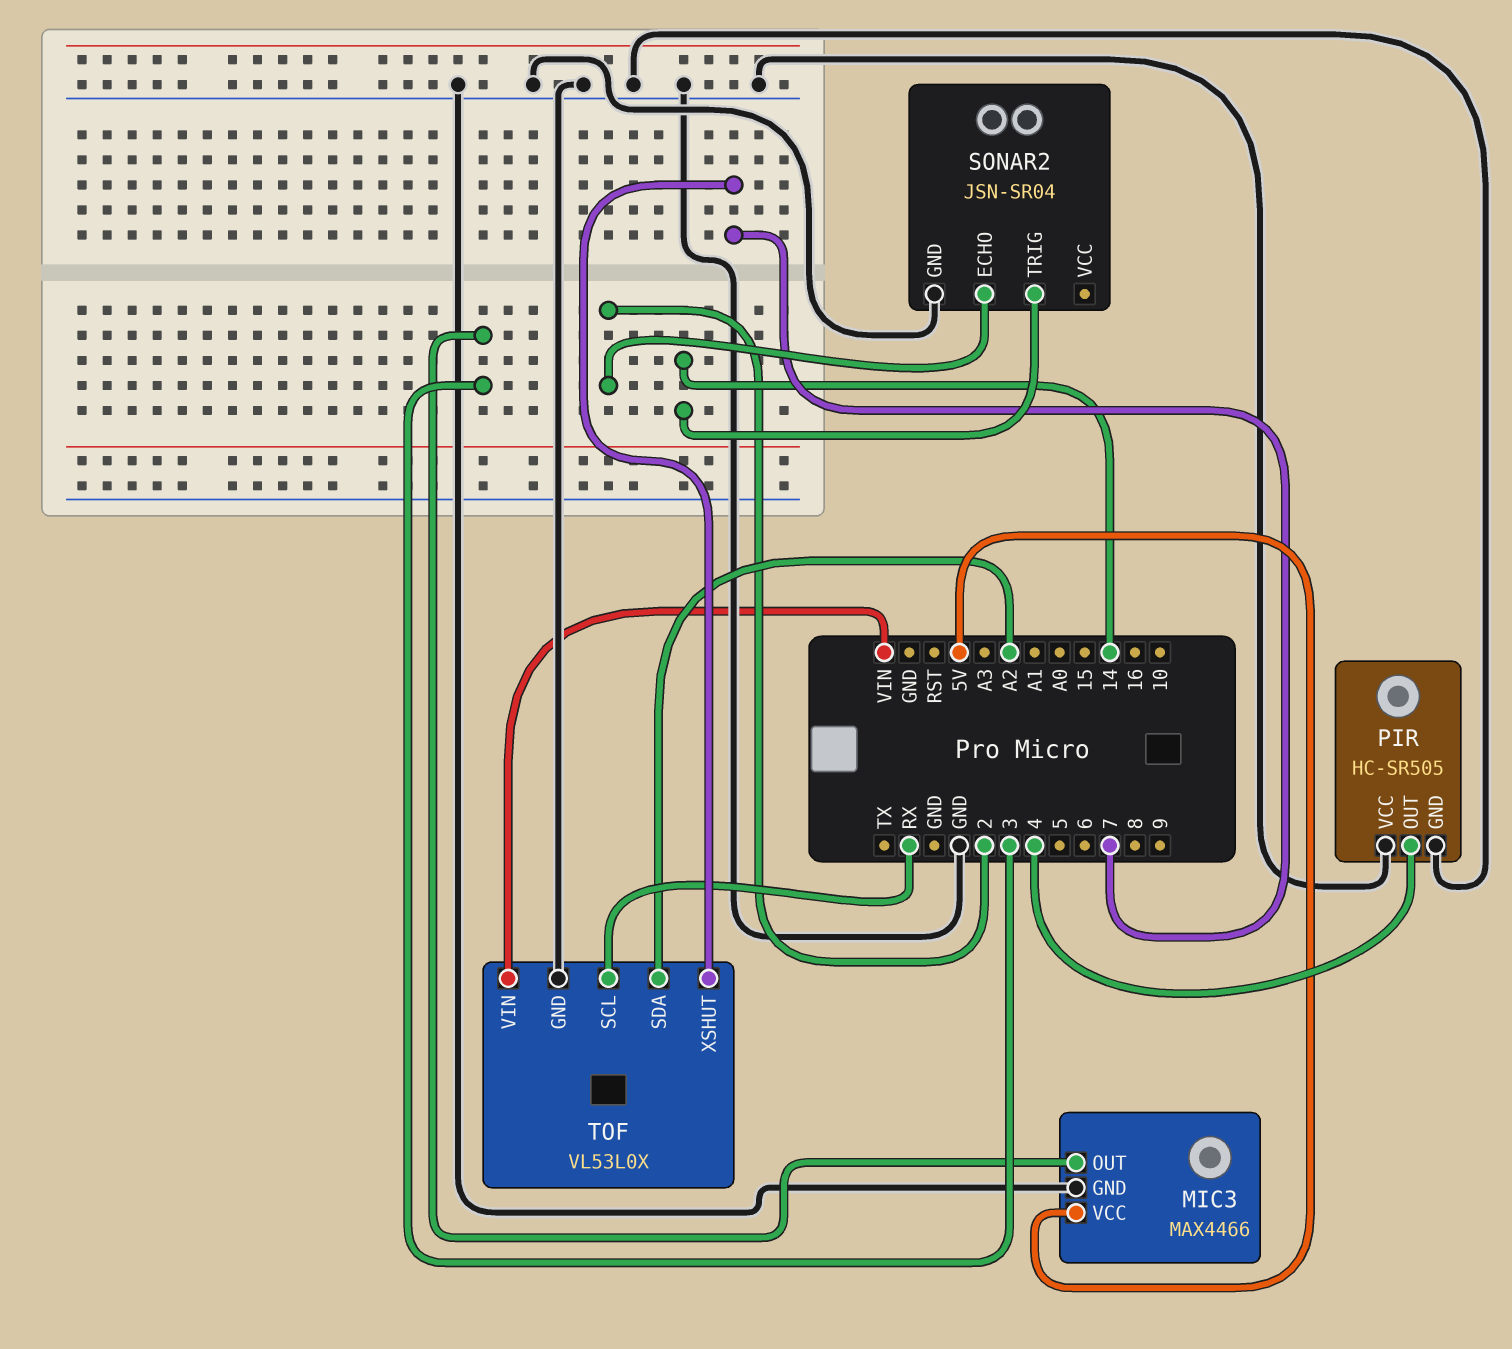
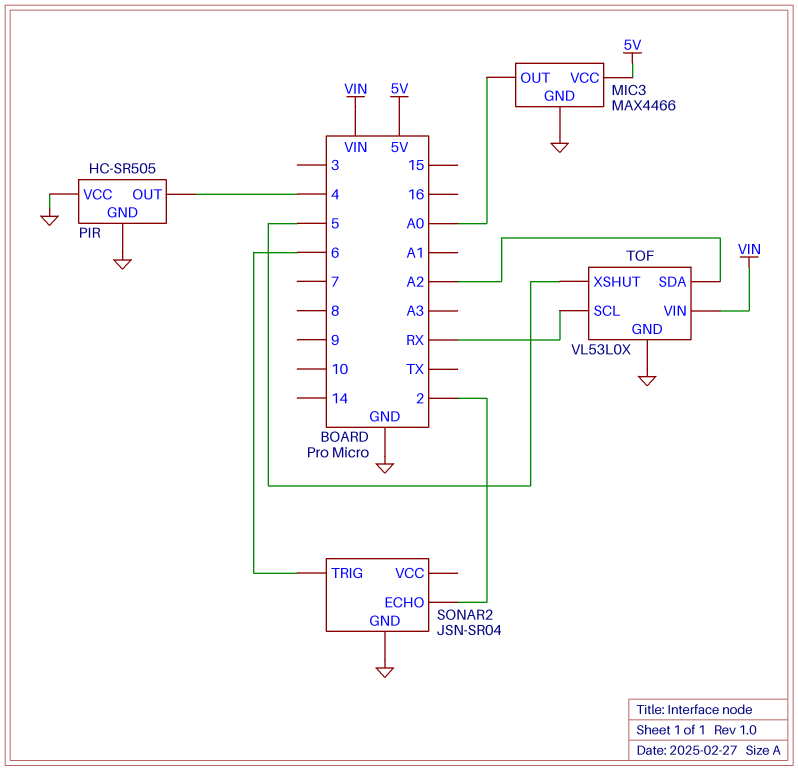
MIC3 pin OUT: 3 -> A0
SONAR2 pin TRIG: 14 -> 6
TOF pin XSHUT: 7 -> 5

